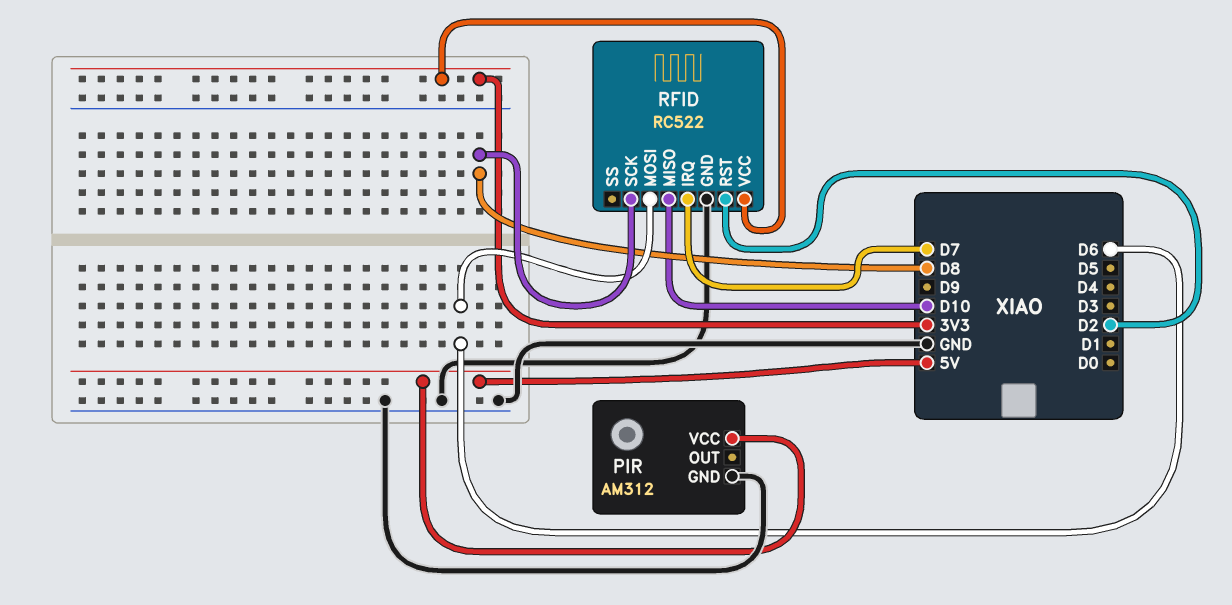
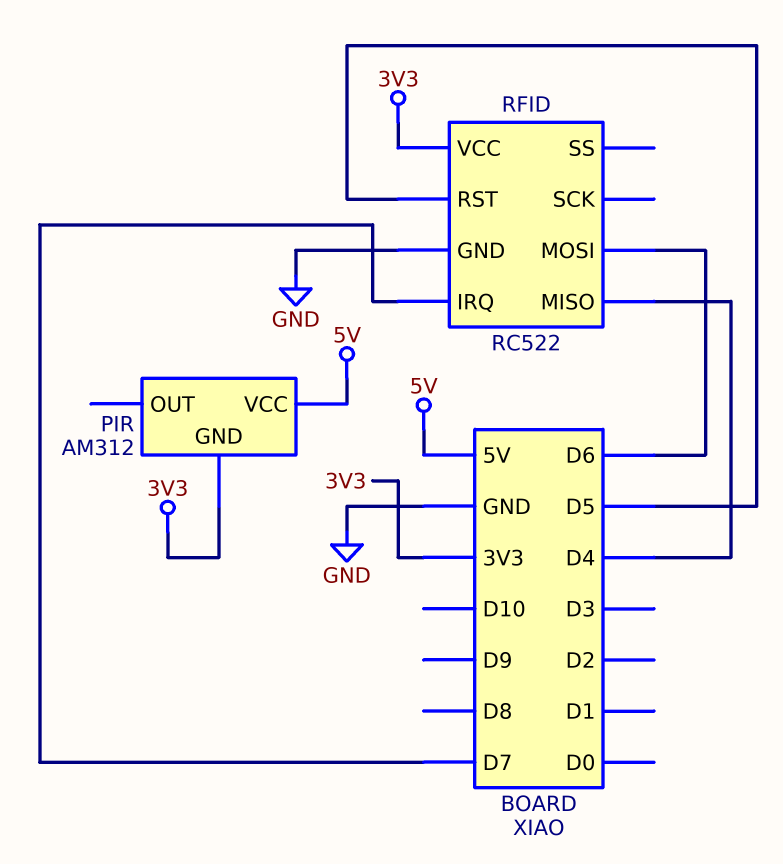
PIR pin GND: GND -> 3V3
RFID pin MISO: D10 -> D4
RFID pin RST: D2 -> D5
RFID pin SCK: D8 -> none

